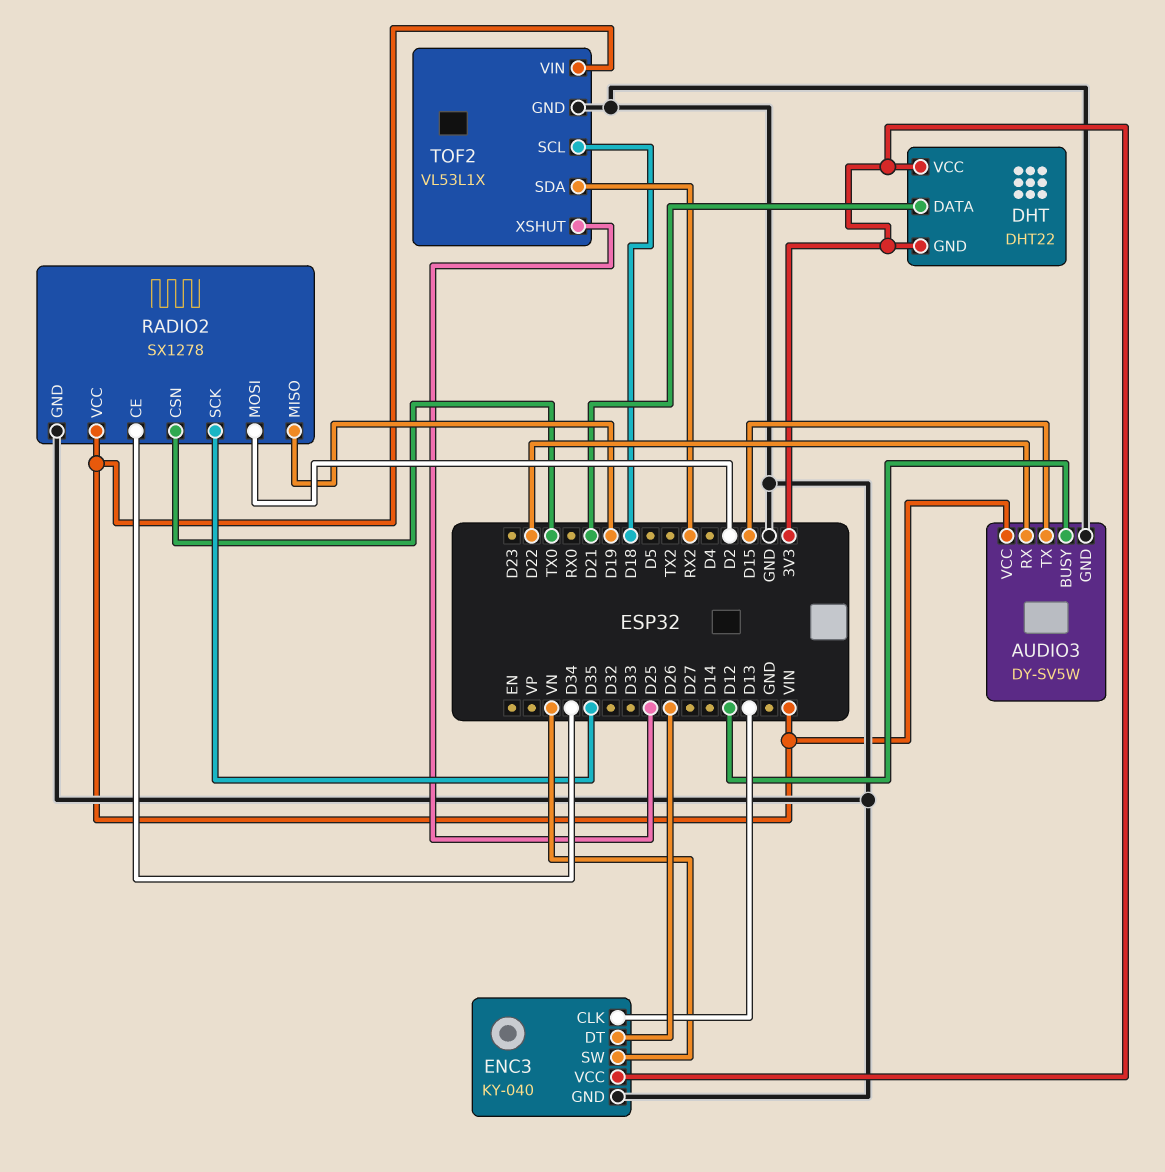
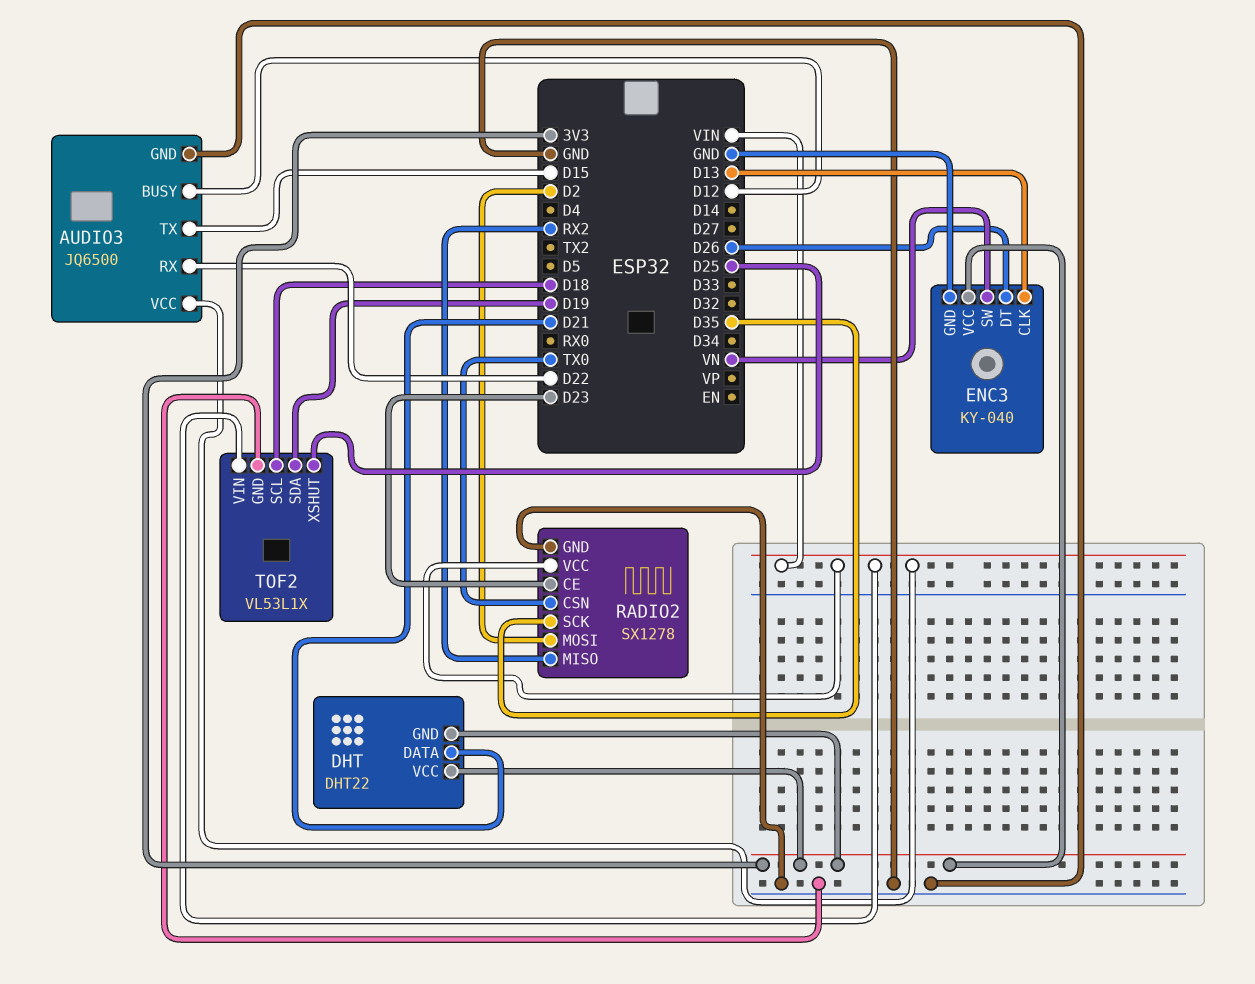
AUDIO3: DY-SV5W -> JQ6500
RADIO2 pin CE: D34 -> D23
RADIO2 pin MISO: D19 -> RX2
TOF2 pin SDA: RX2 -> D19

